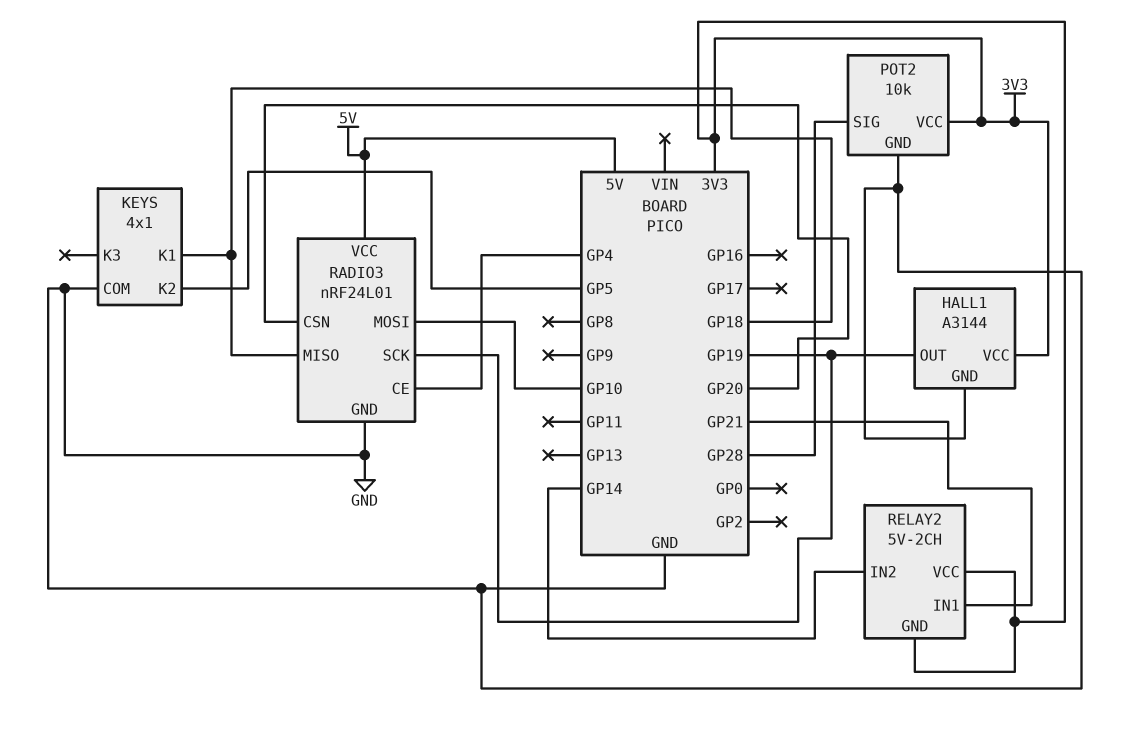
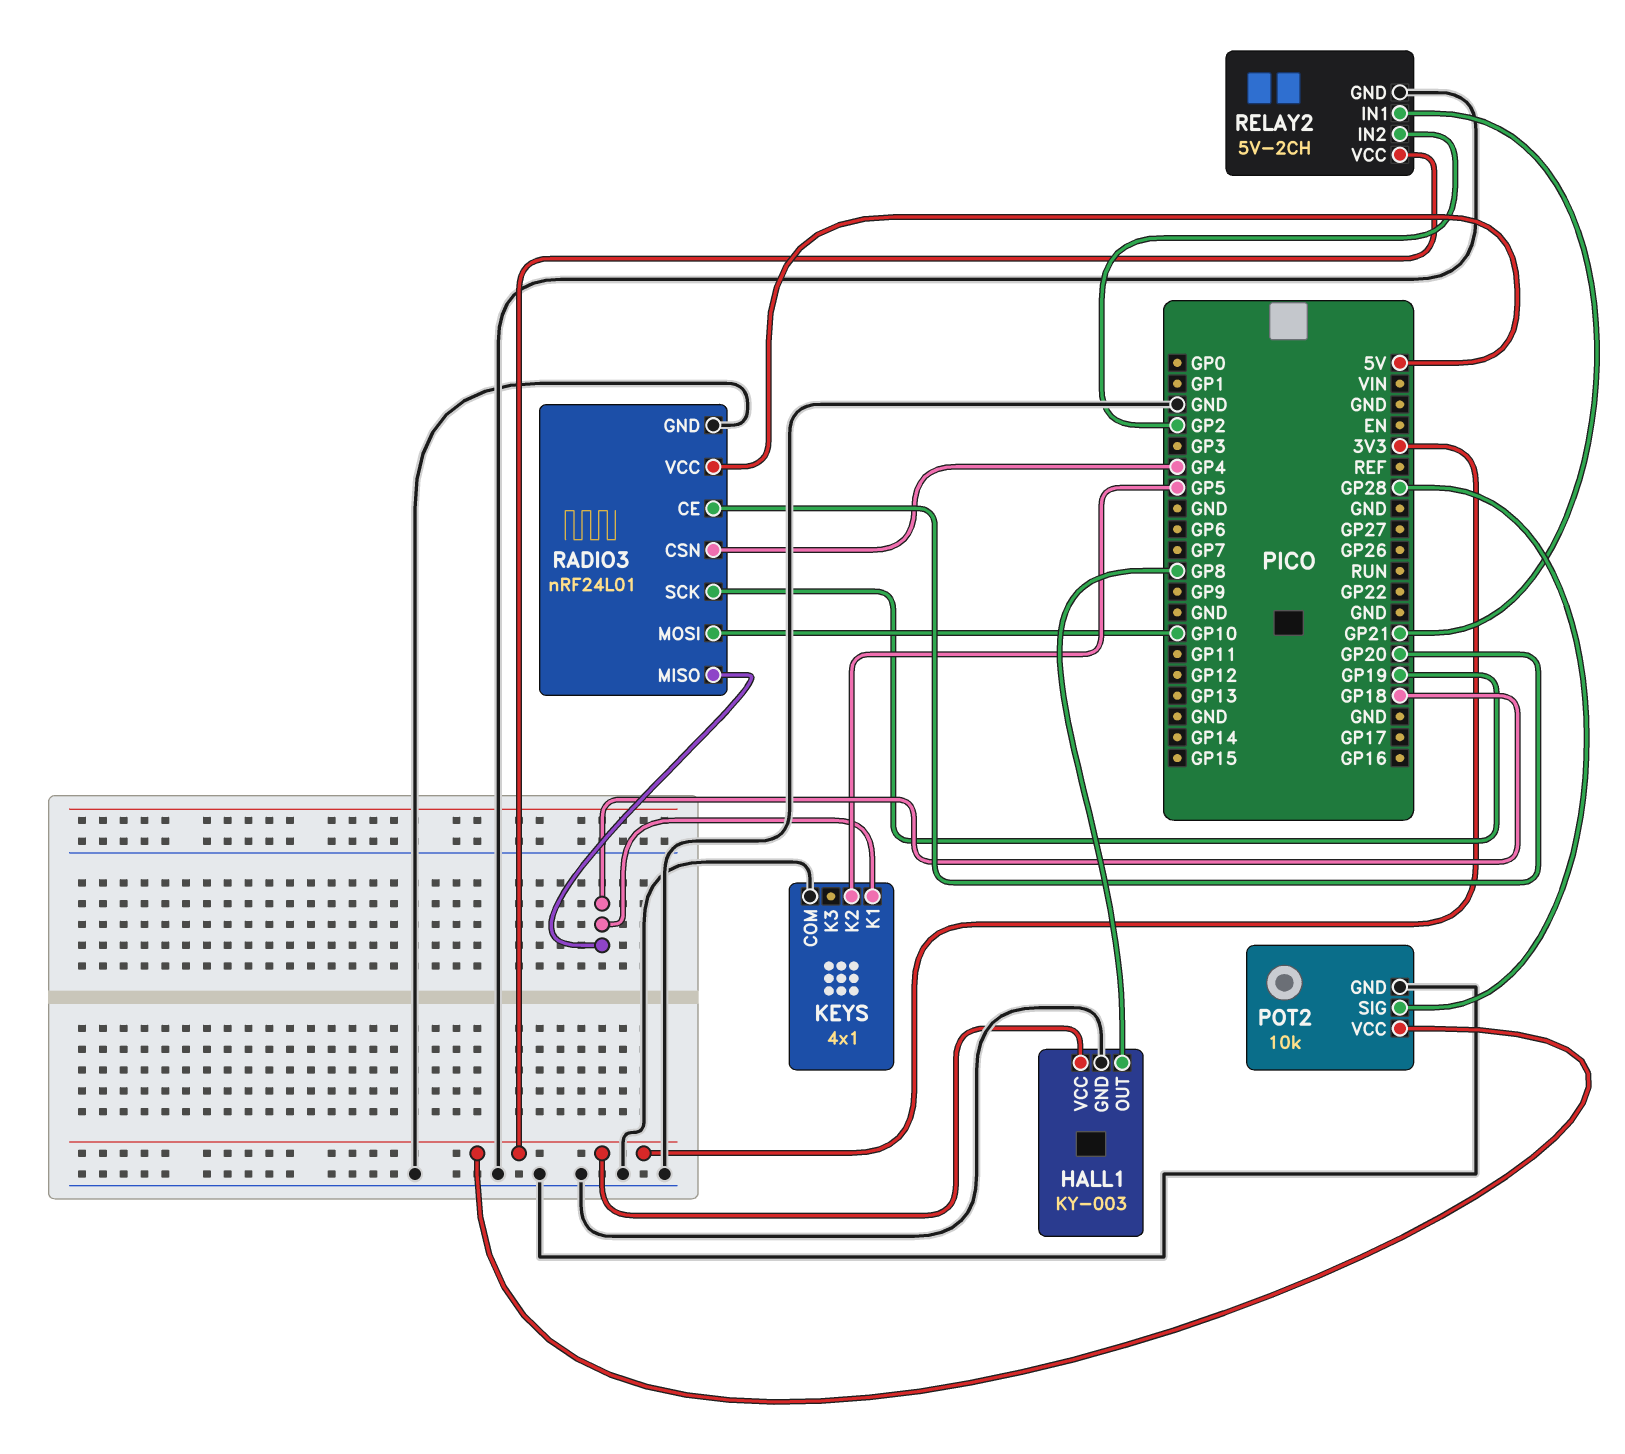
HALL1: A3144 -> KY-003
HALL1 pin OUT: GP19 -> GP8
RADIO3 pin CE: GP4 -> GP20
RADIO3 pin CSN: GP20 -> GP4
RELAY2 pin GND: 3V3 -> GND
RELAY2 pin IN2: GP14 -> GP2

